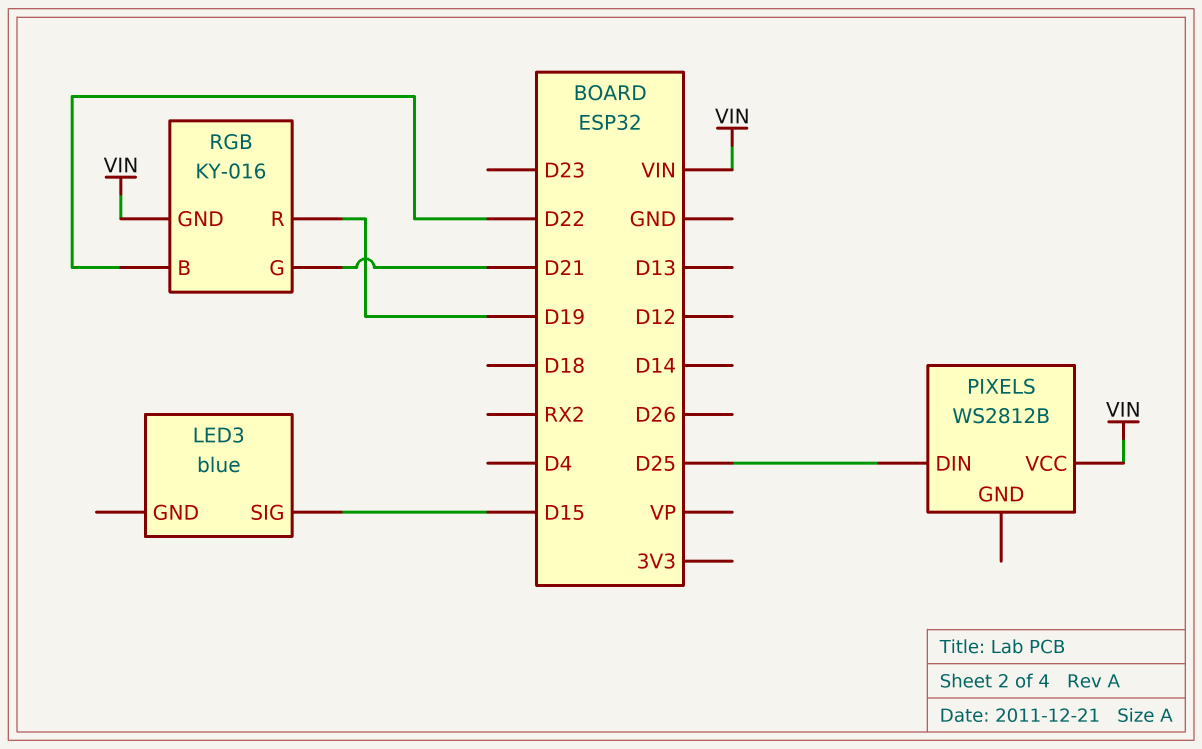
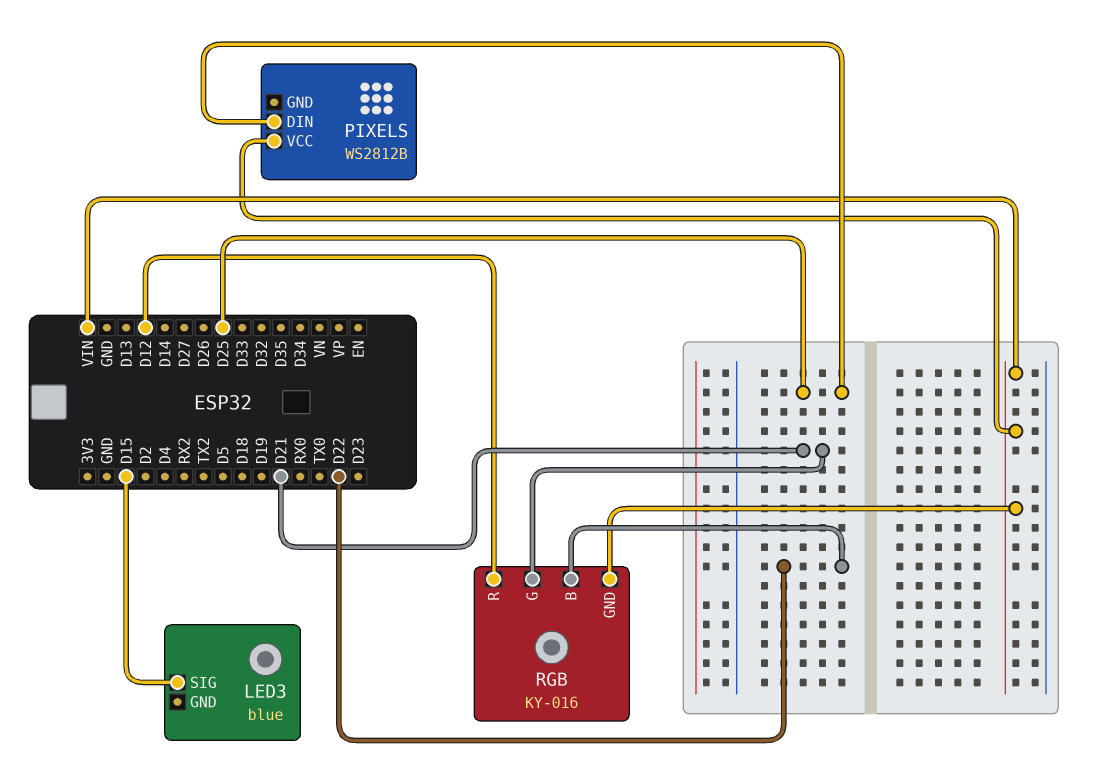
RGB pin R: D19 -> D12

